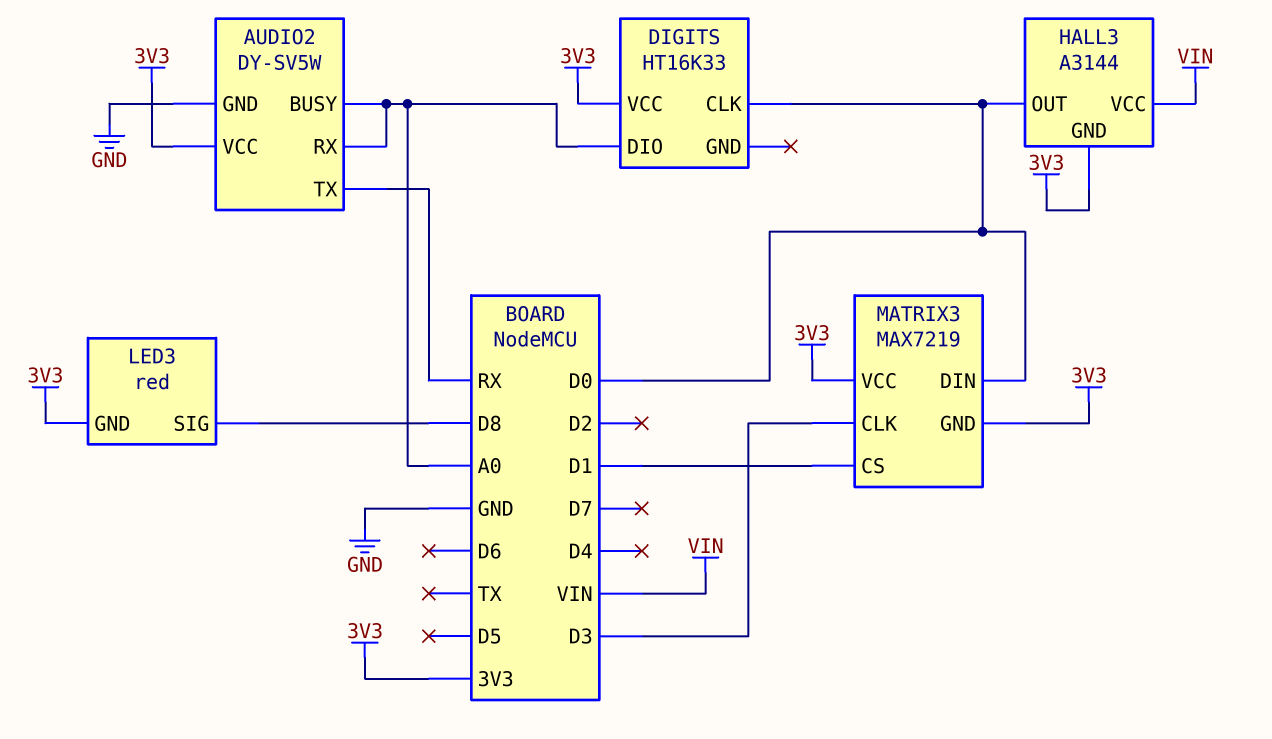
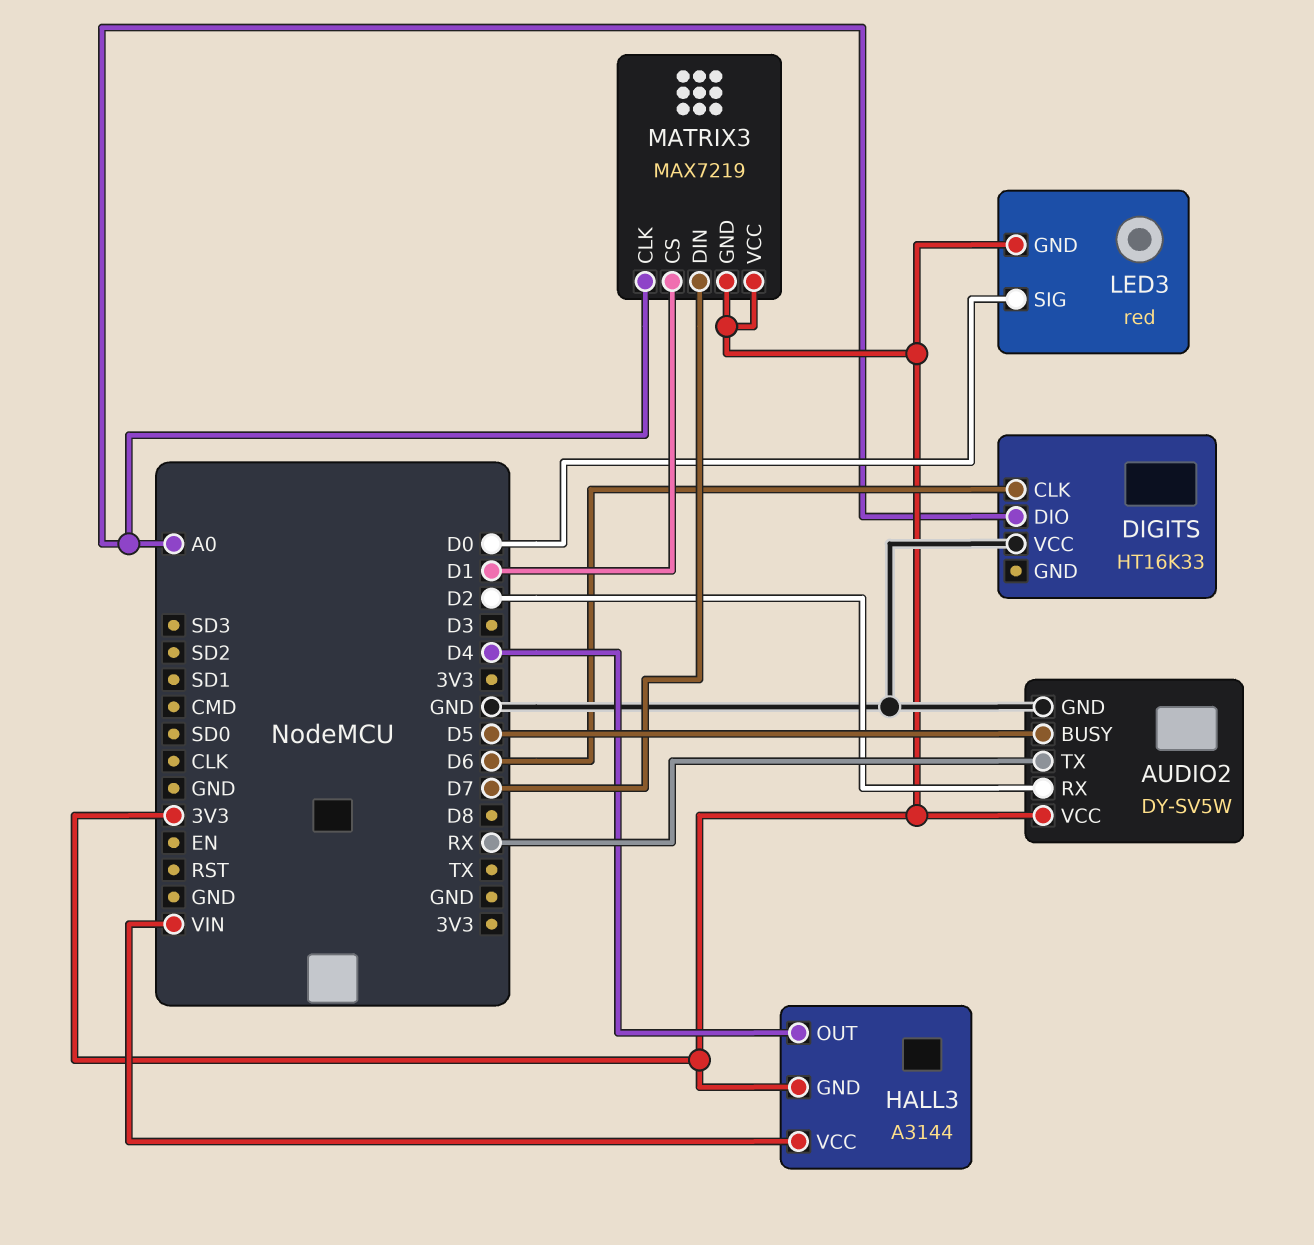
AUDIO2 pin BUSY: A0 -> D5
AUDIO2 pin RX: A0 -> D2
DIGITS pin CLK: D0 -> D6
DIGITS pin VCC: 3V3 -> GND
HALL3 pin OUT: D0 -> D4
LED3 pin SIG: D8 -> D0
MATRIX3 pin CLK: D3 -> A0
MATRIX3 pin DIN: D0 -> D7

